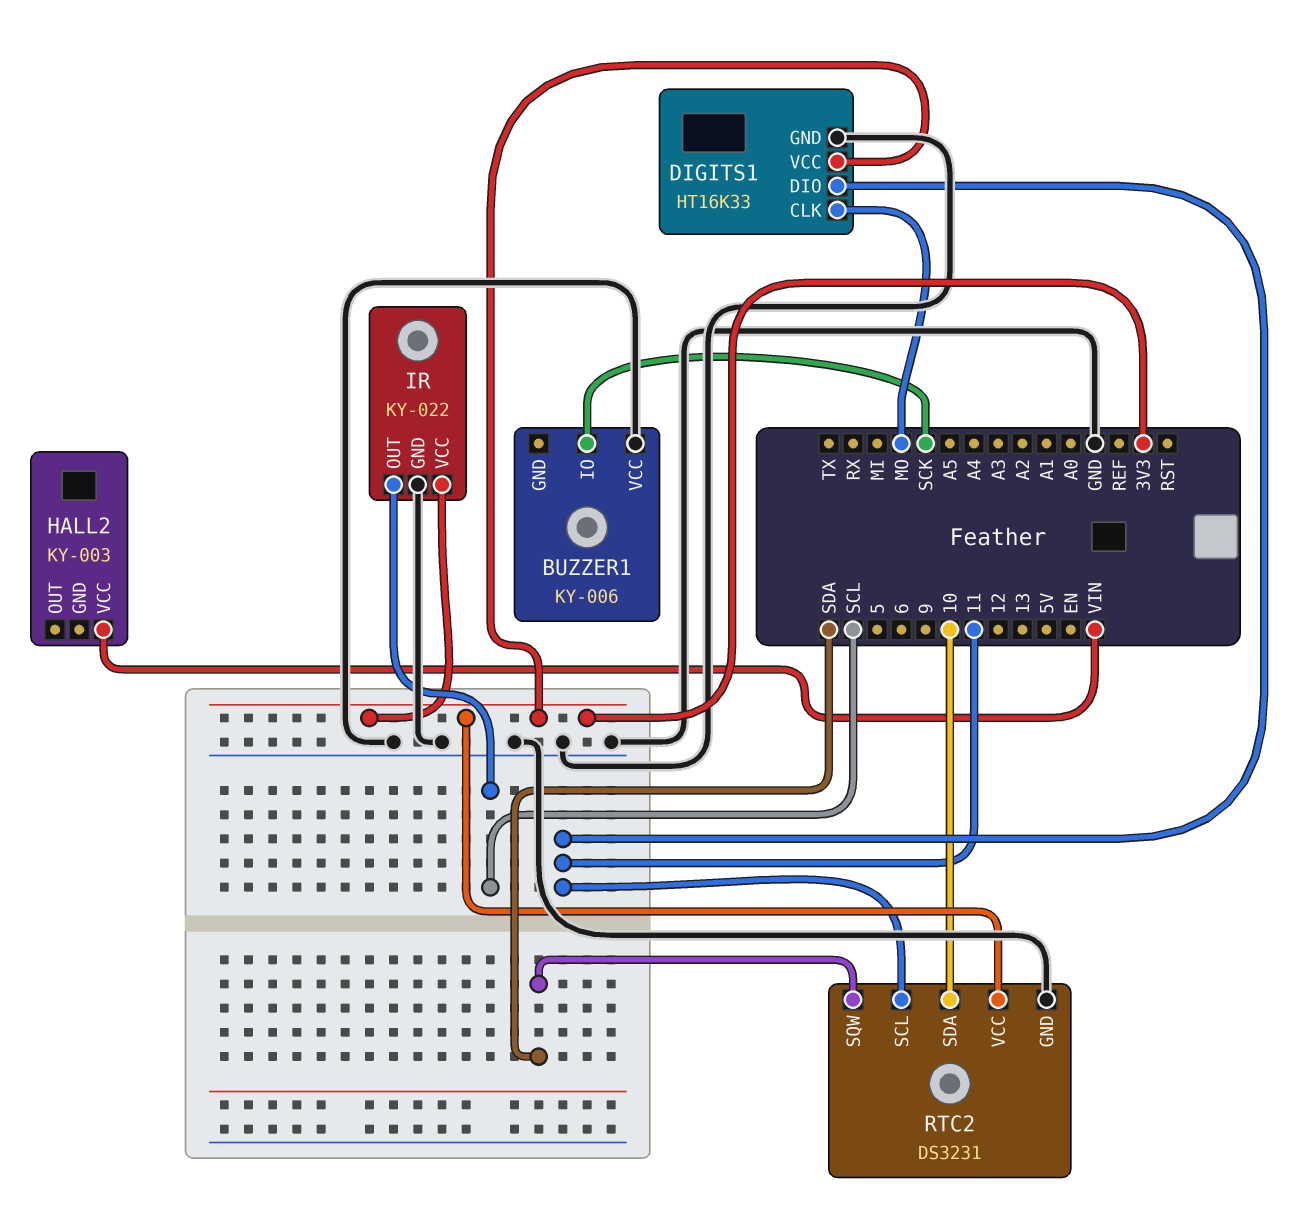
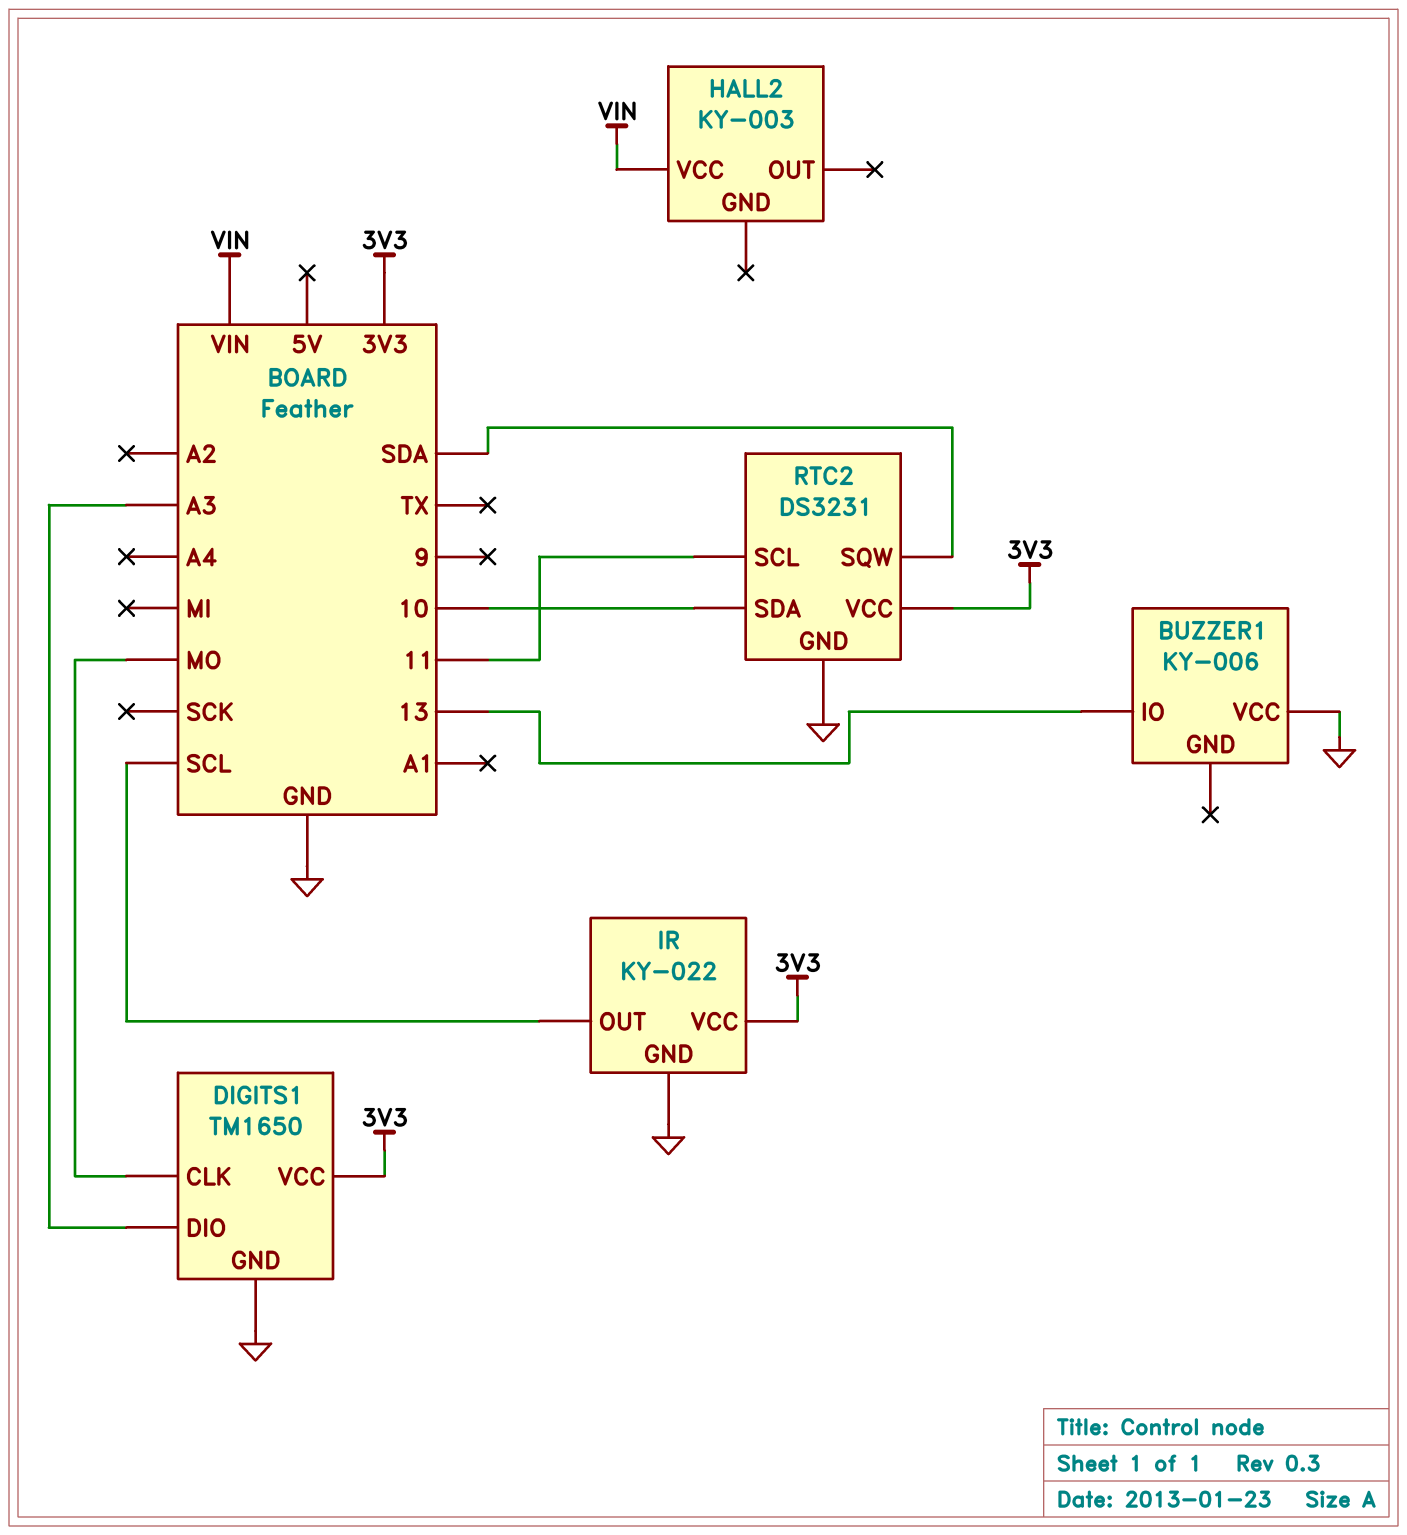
BUZZER1 pin IO: SCK -> 13
DIGITS1: HT16K33 -> TM1650
DIGITS1 pin DIO: 11 -> A3

